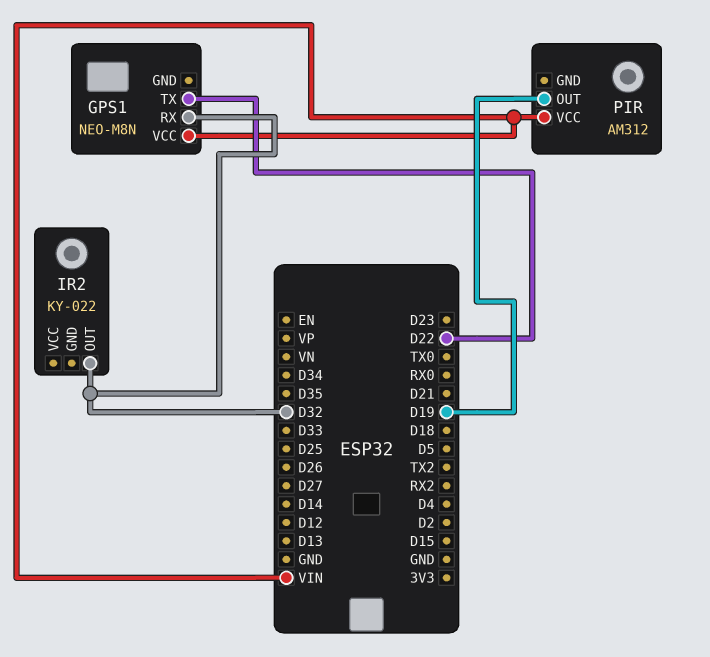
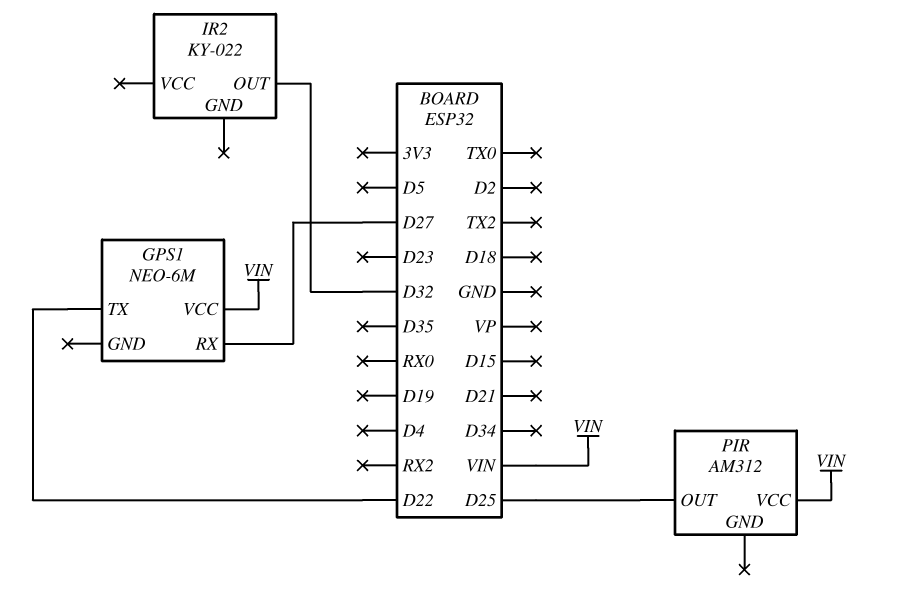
GPS1: NEO-M8N -> NEO-6M
GPS1 pin RX: D32 -> D27
PIR pin OUT: D19 -> D25

